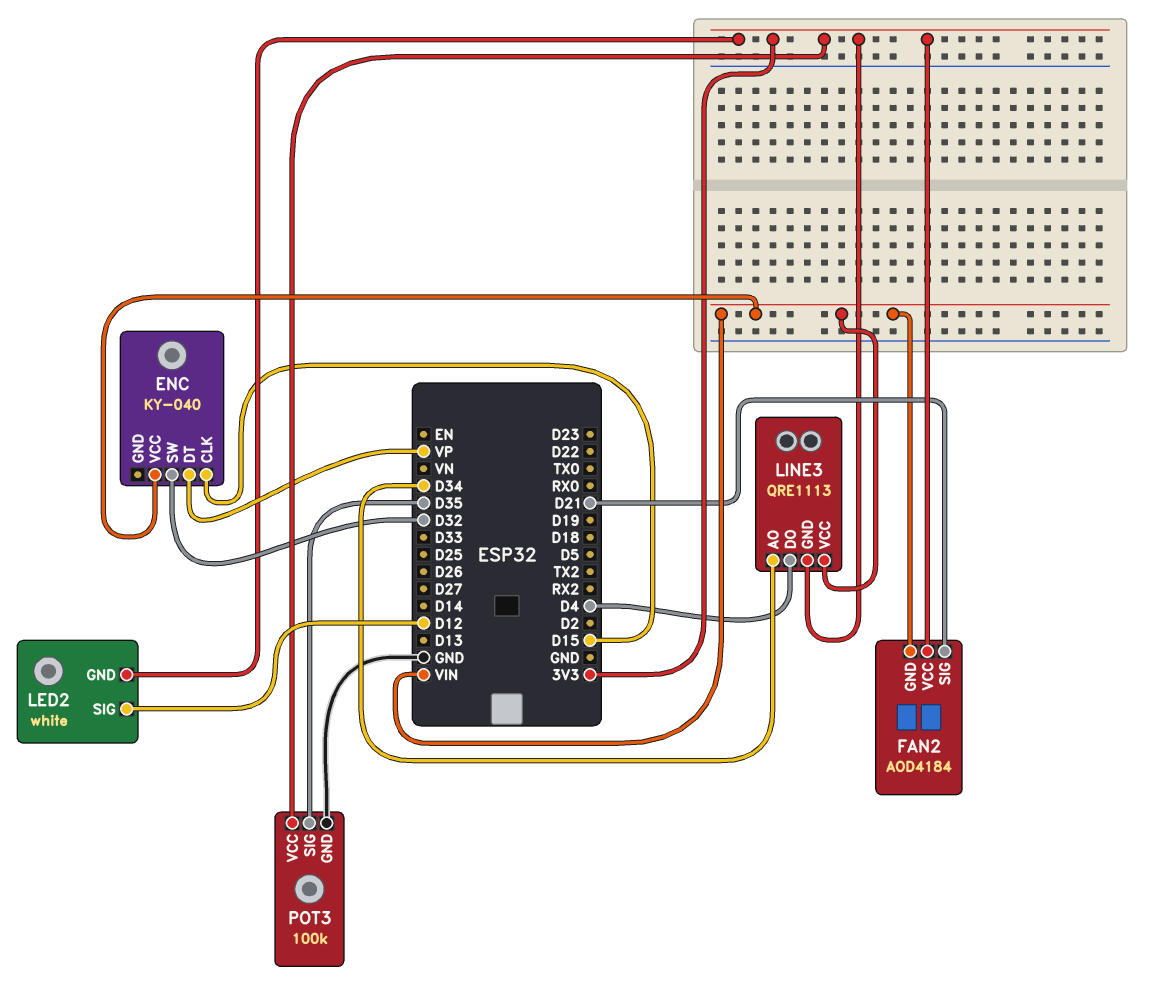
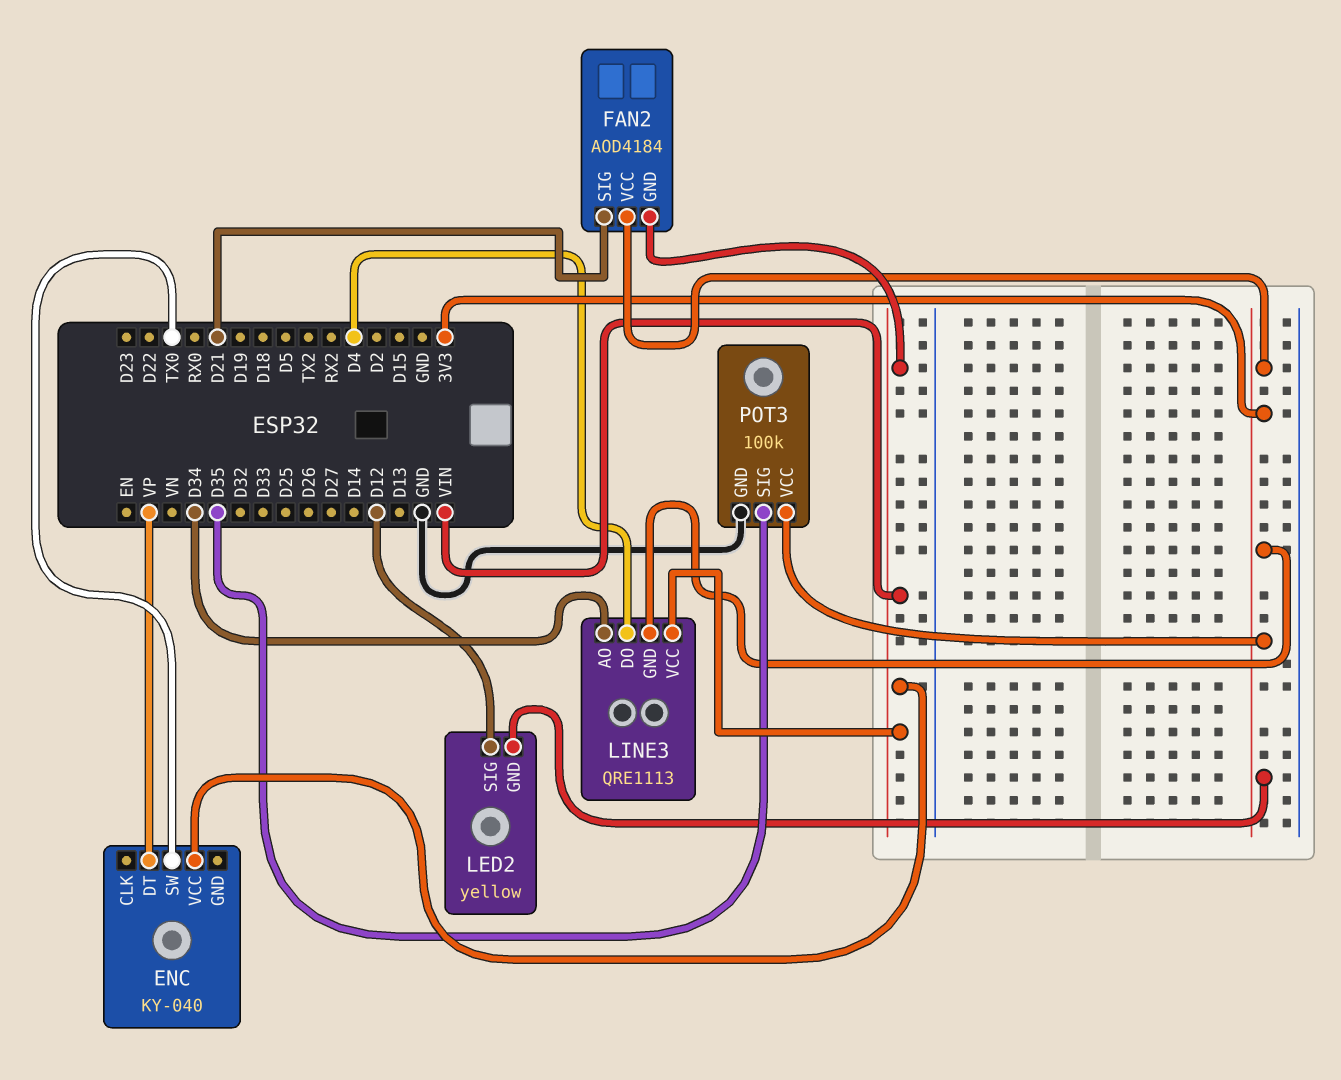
ENC pin CLK: D15 -> none
ENC pin SW: D32 -> TX0
LED2: white -> yellow

